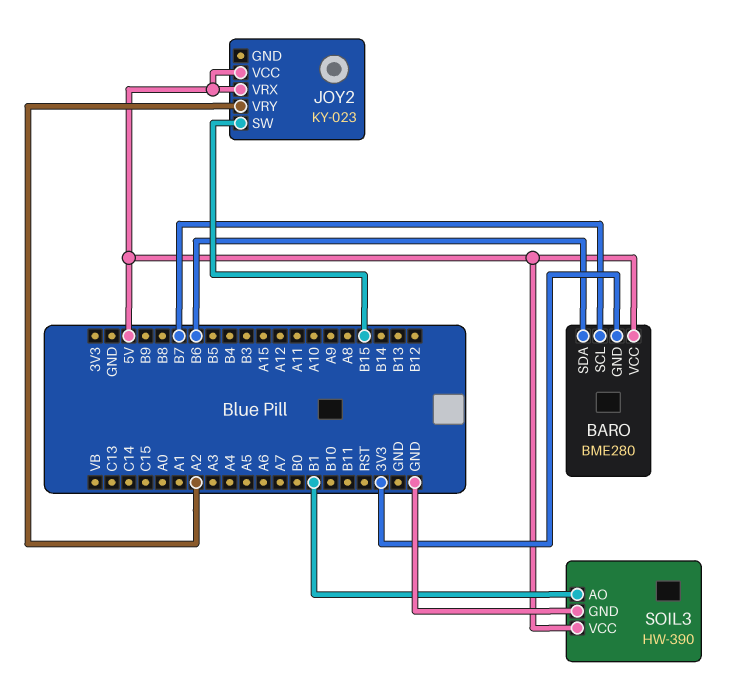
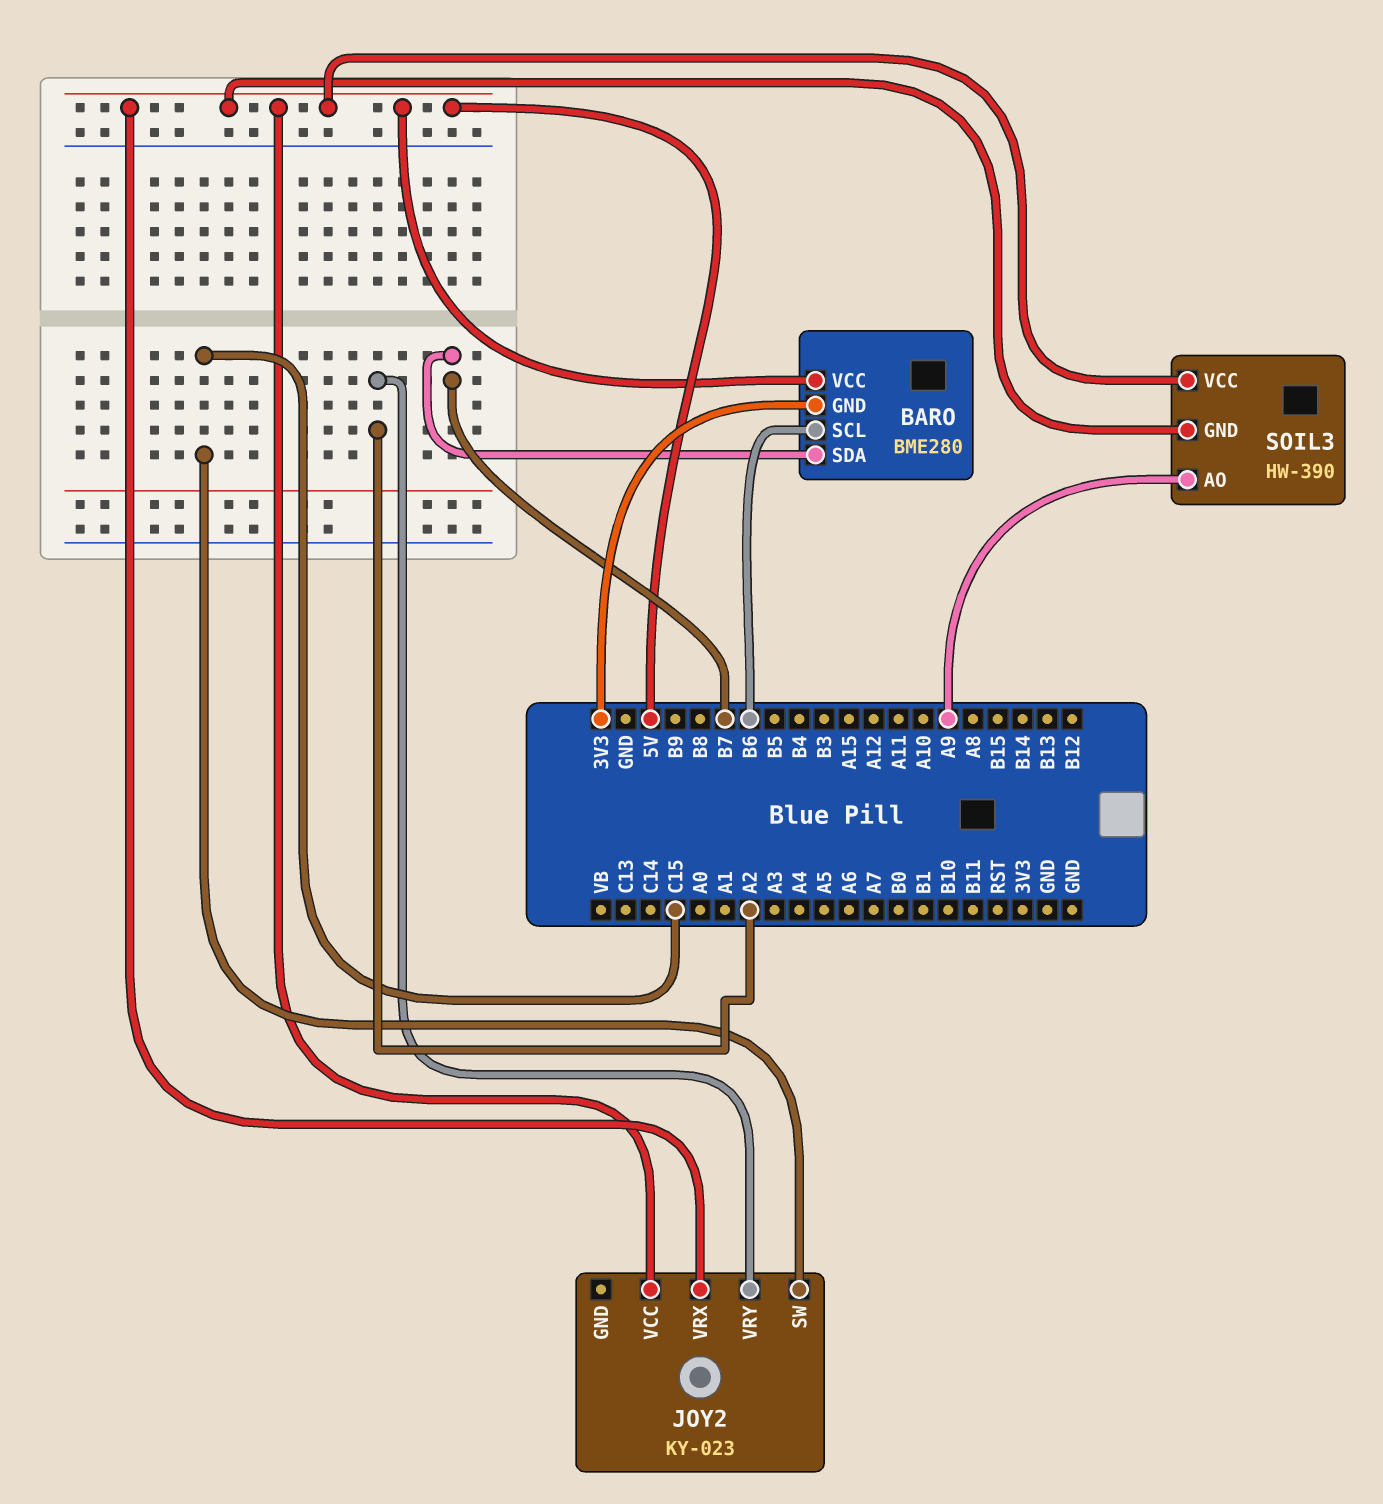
BARO pin SCL: B7 -> B6
BARO pin SDA: B6 -> B7
JOY2 pin SW: B15 -> C15
SOIL3 pin AO: B1 -> A9
SOIL3 pin GND: GND -> 5V

